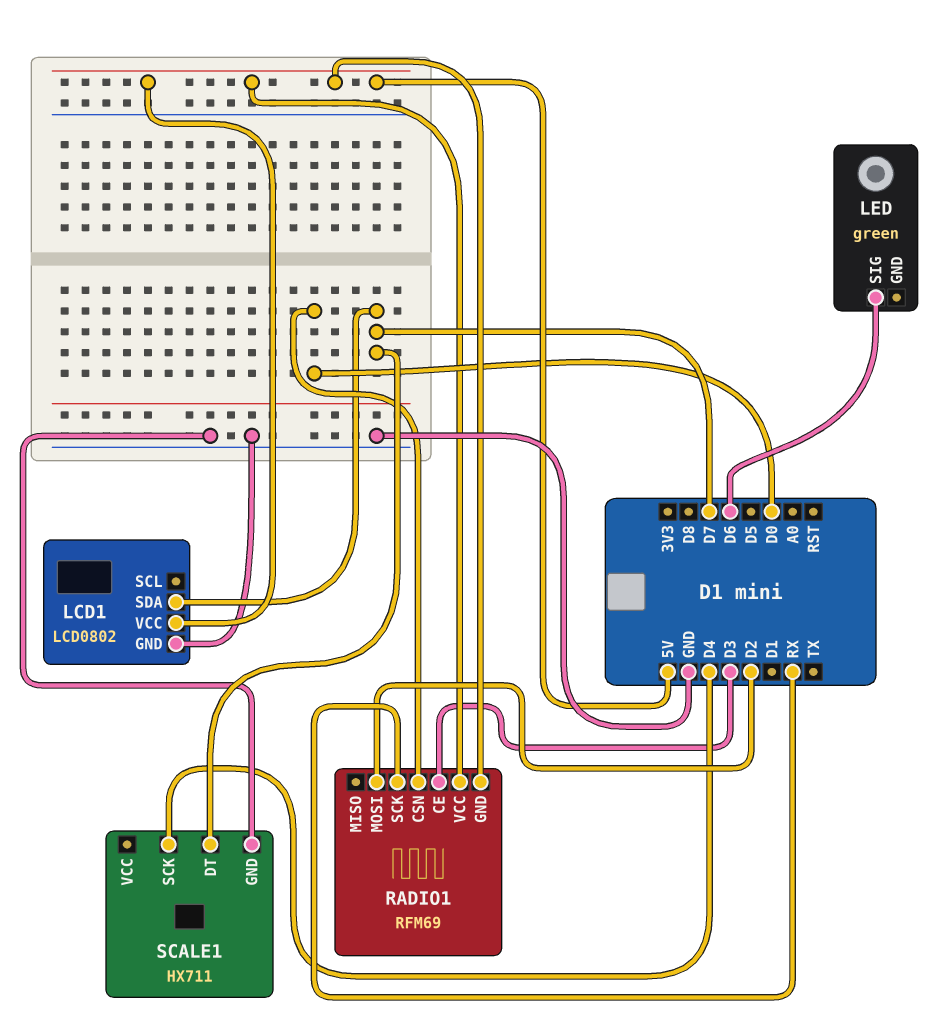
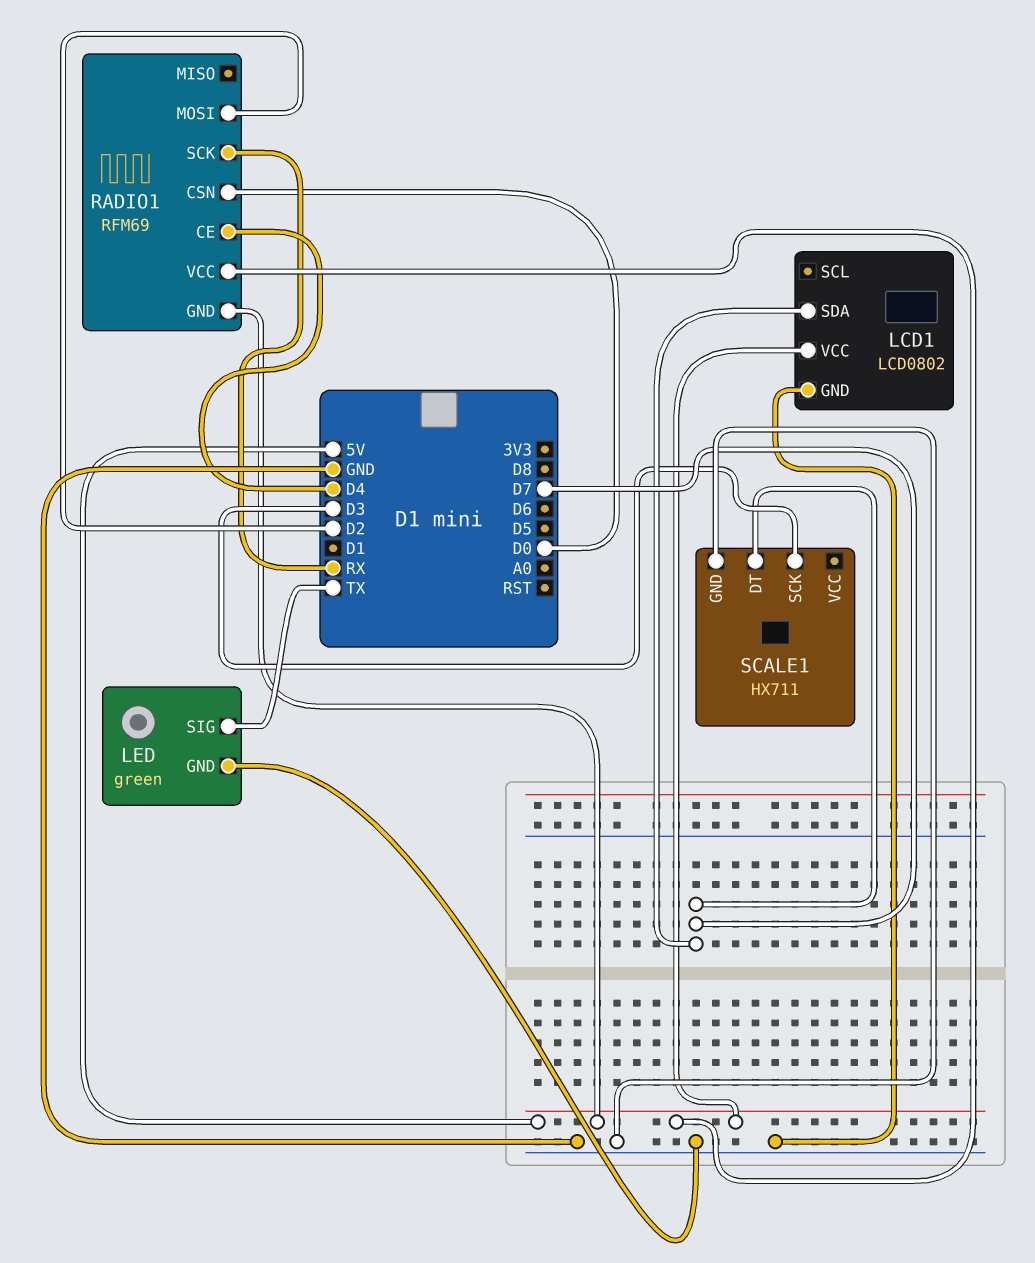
LED pin GND: none -> GND
LED pin SIG: D6 -> TX
RADIO1 pin CE: D3 -> D4
SCALE1 pin SCK: D4 -> D3

